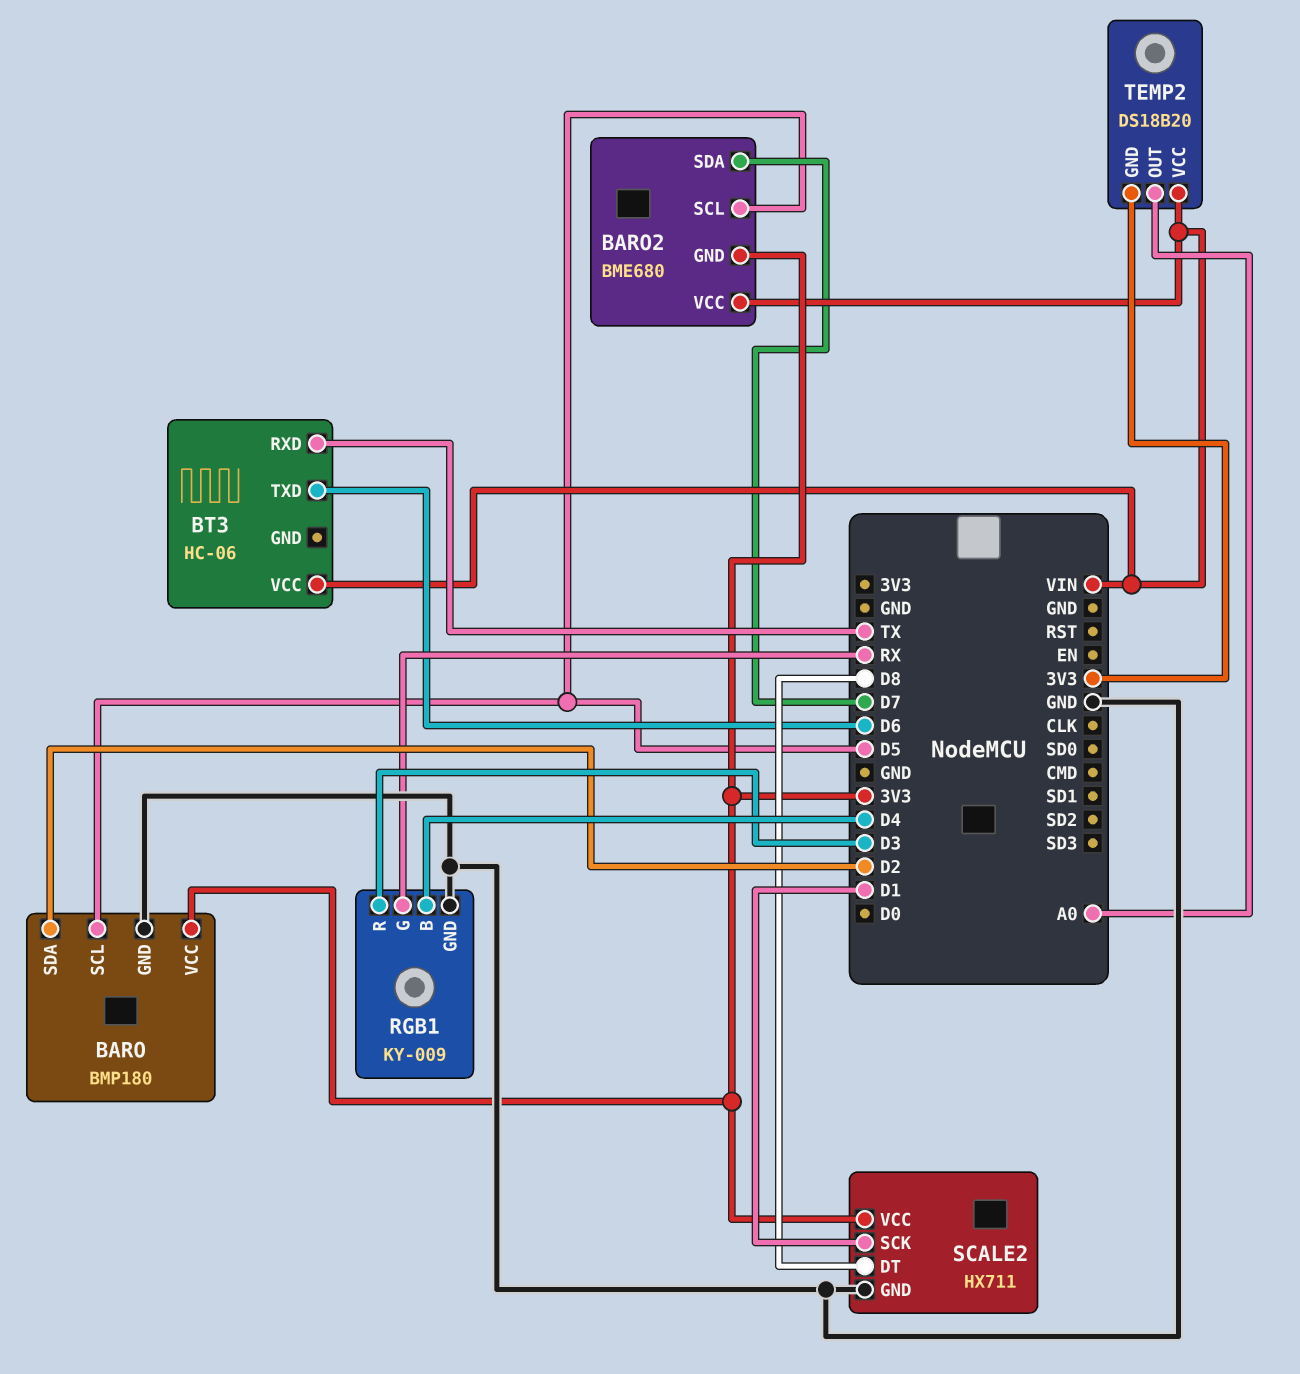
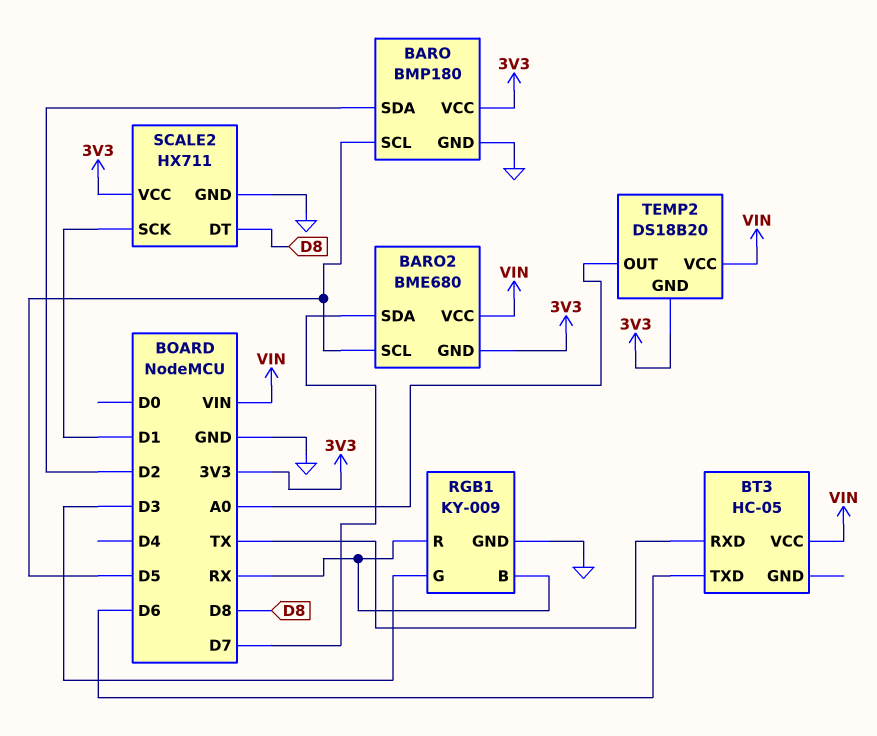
BT3: HC-06 -> HC-05
RGB1 pin B: D4 -> RX
RGB1 pin G: RX -> D3
RGB1 pin R: D3 -> RX

